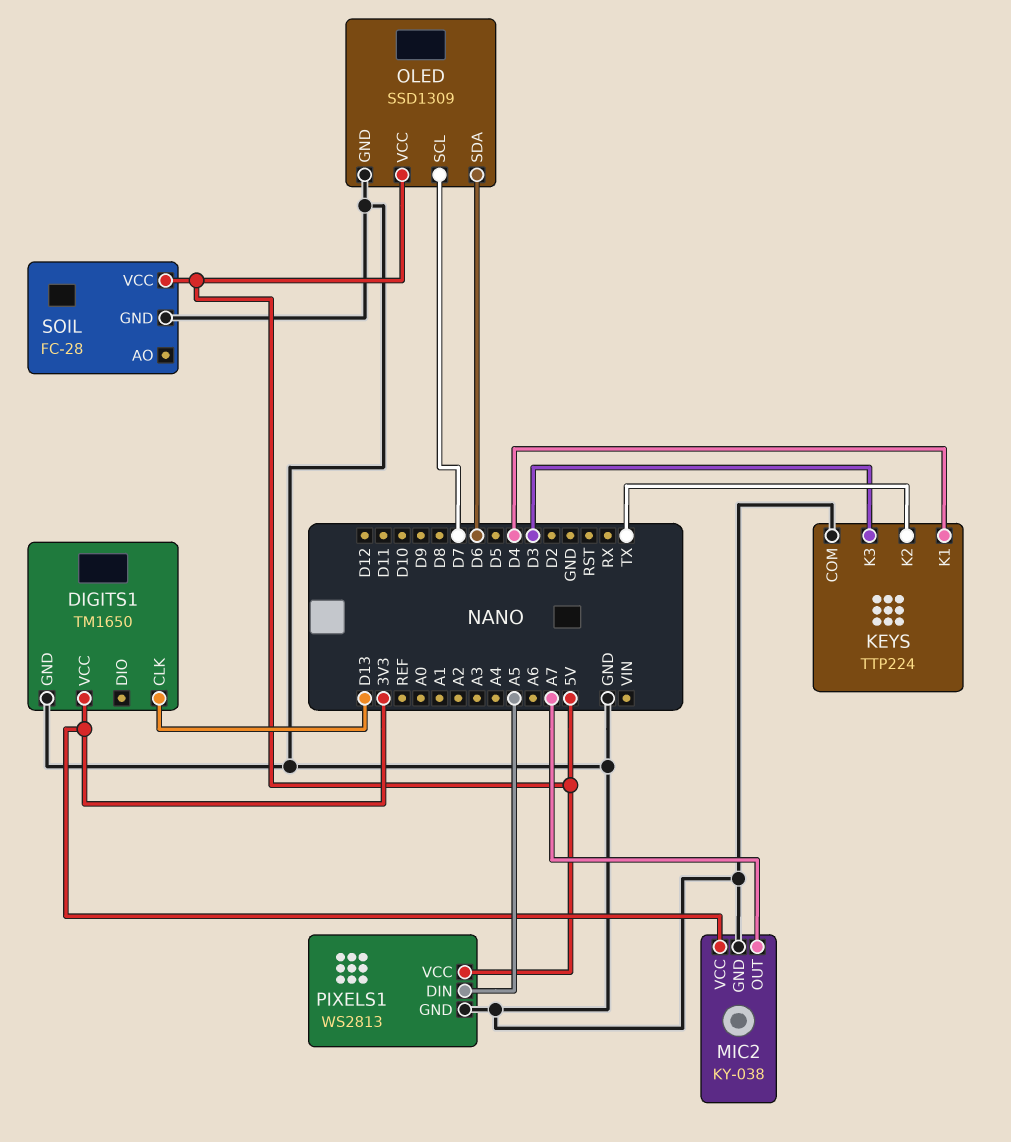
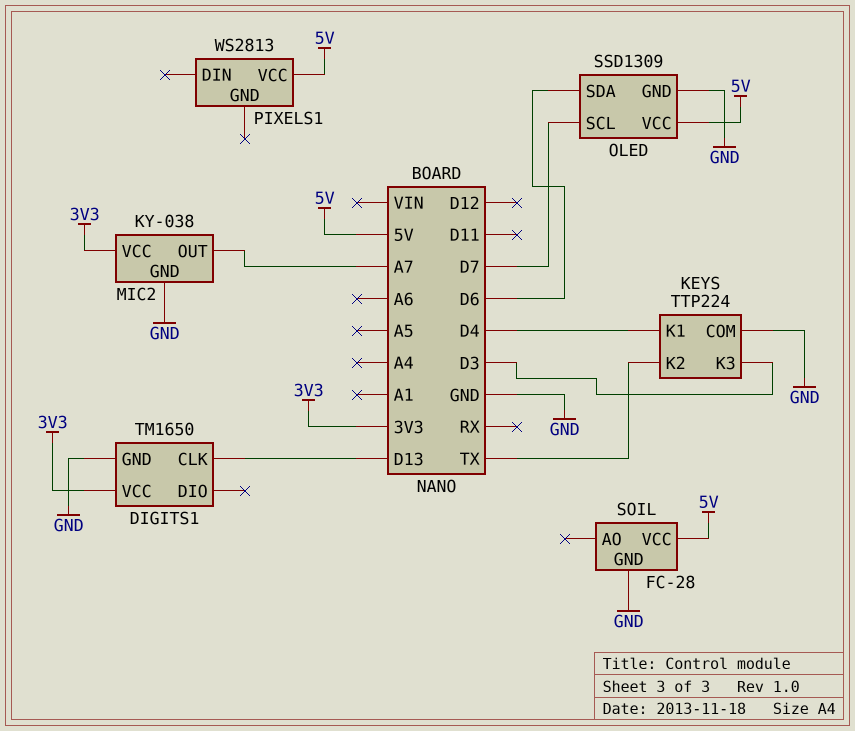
PIXELS1 pin DIN: A5 -> none
PIXELS1 pin GND: GND -> none

